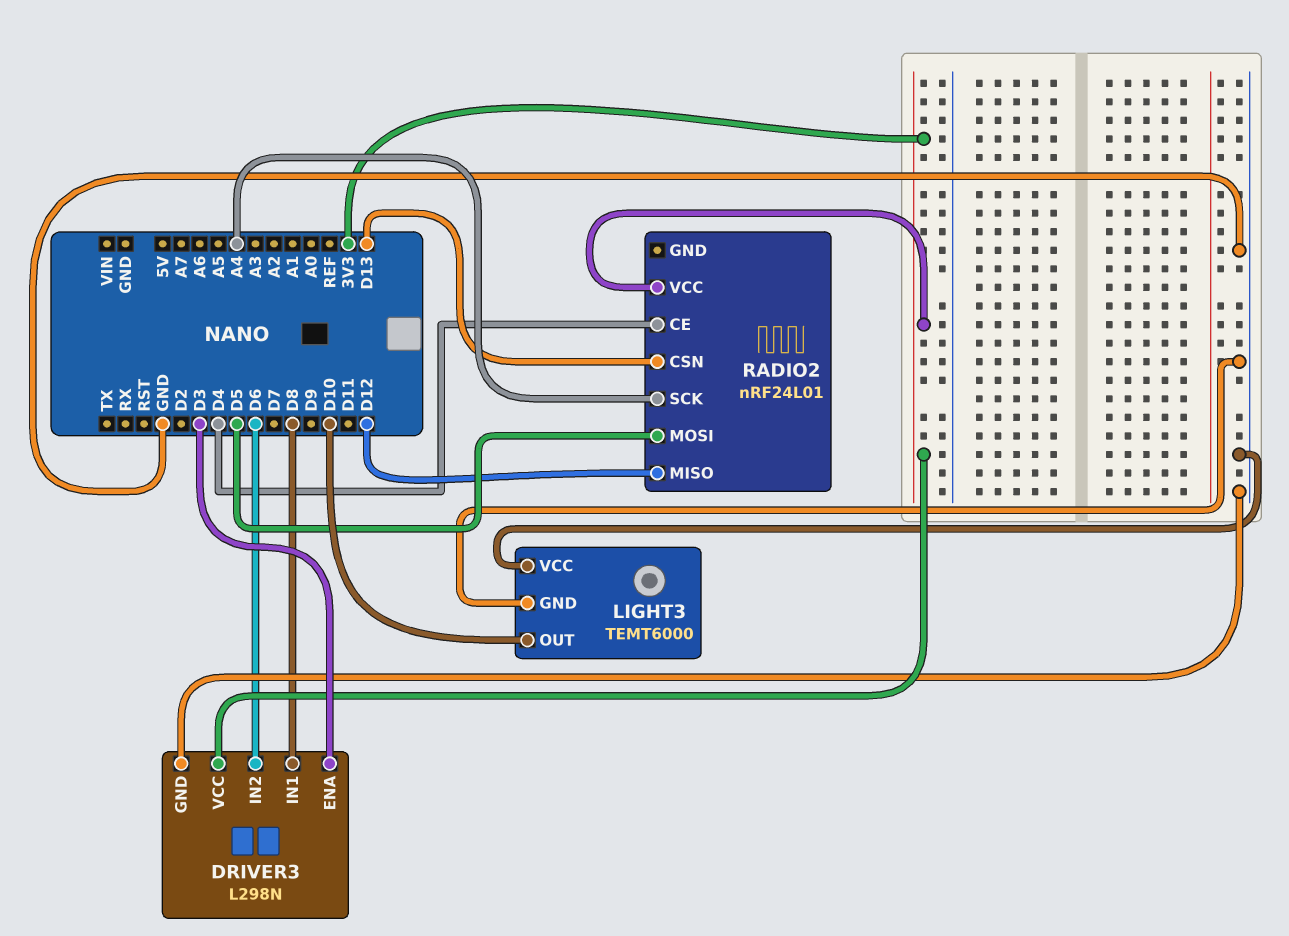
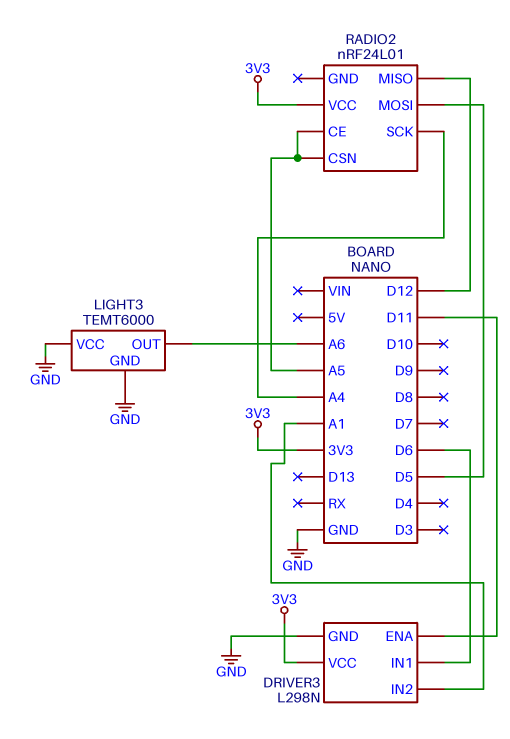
DRIVER3 pin ENA: D3 -> D11
DRIVER3 pin IN1: D8 -> D6
DRIVER3 pin IN2: D6 -> A1
LIGHT3 pin OUT: D10 -> A6
RADIO2 pin CE: D4 -> A5
RADIO2 pin CSN: D13 -> A5

